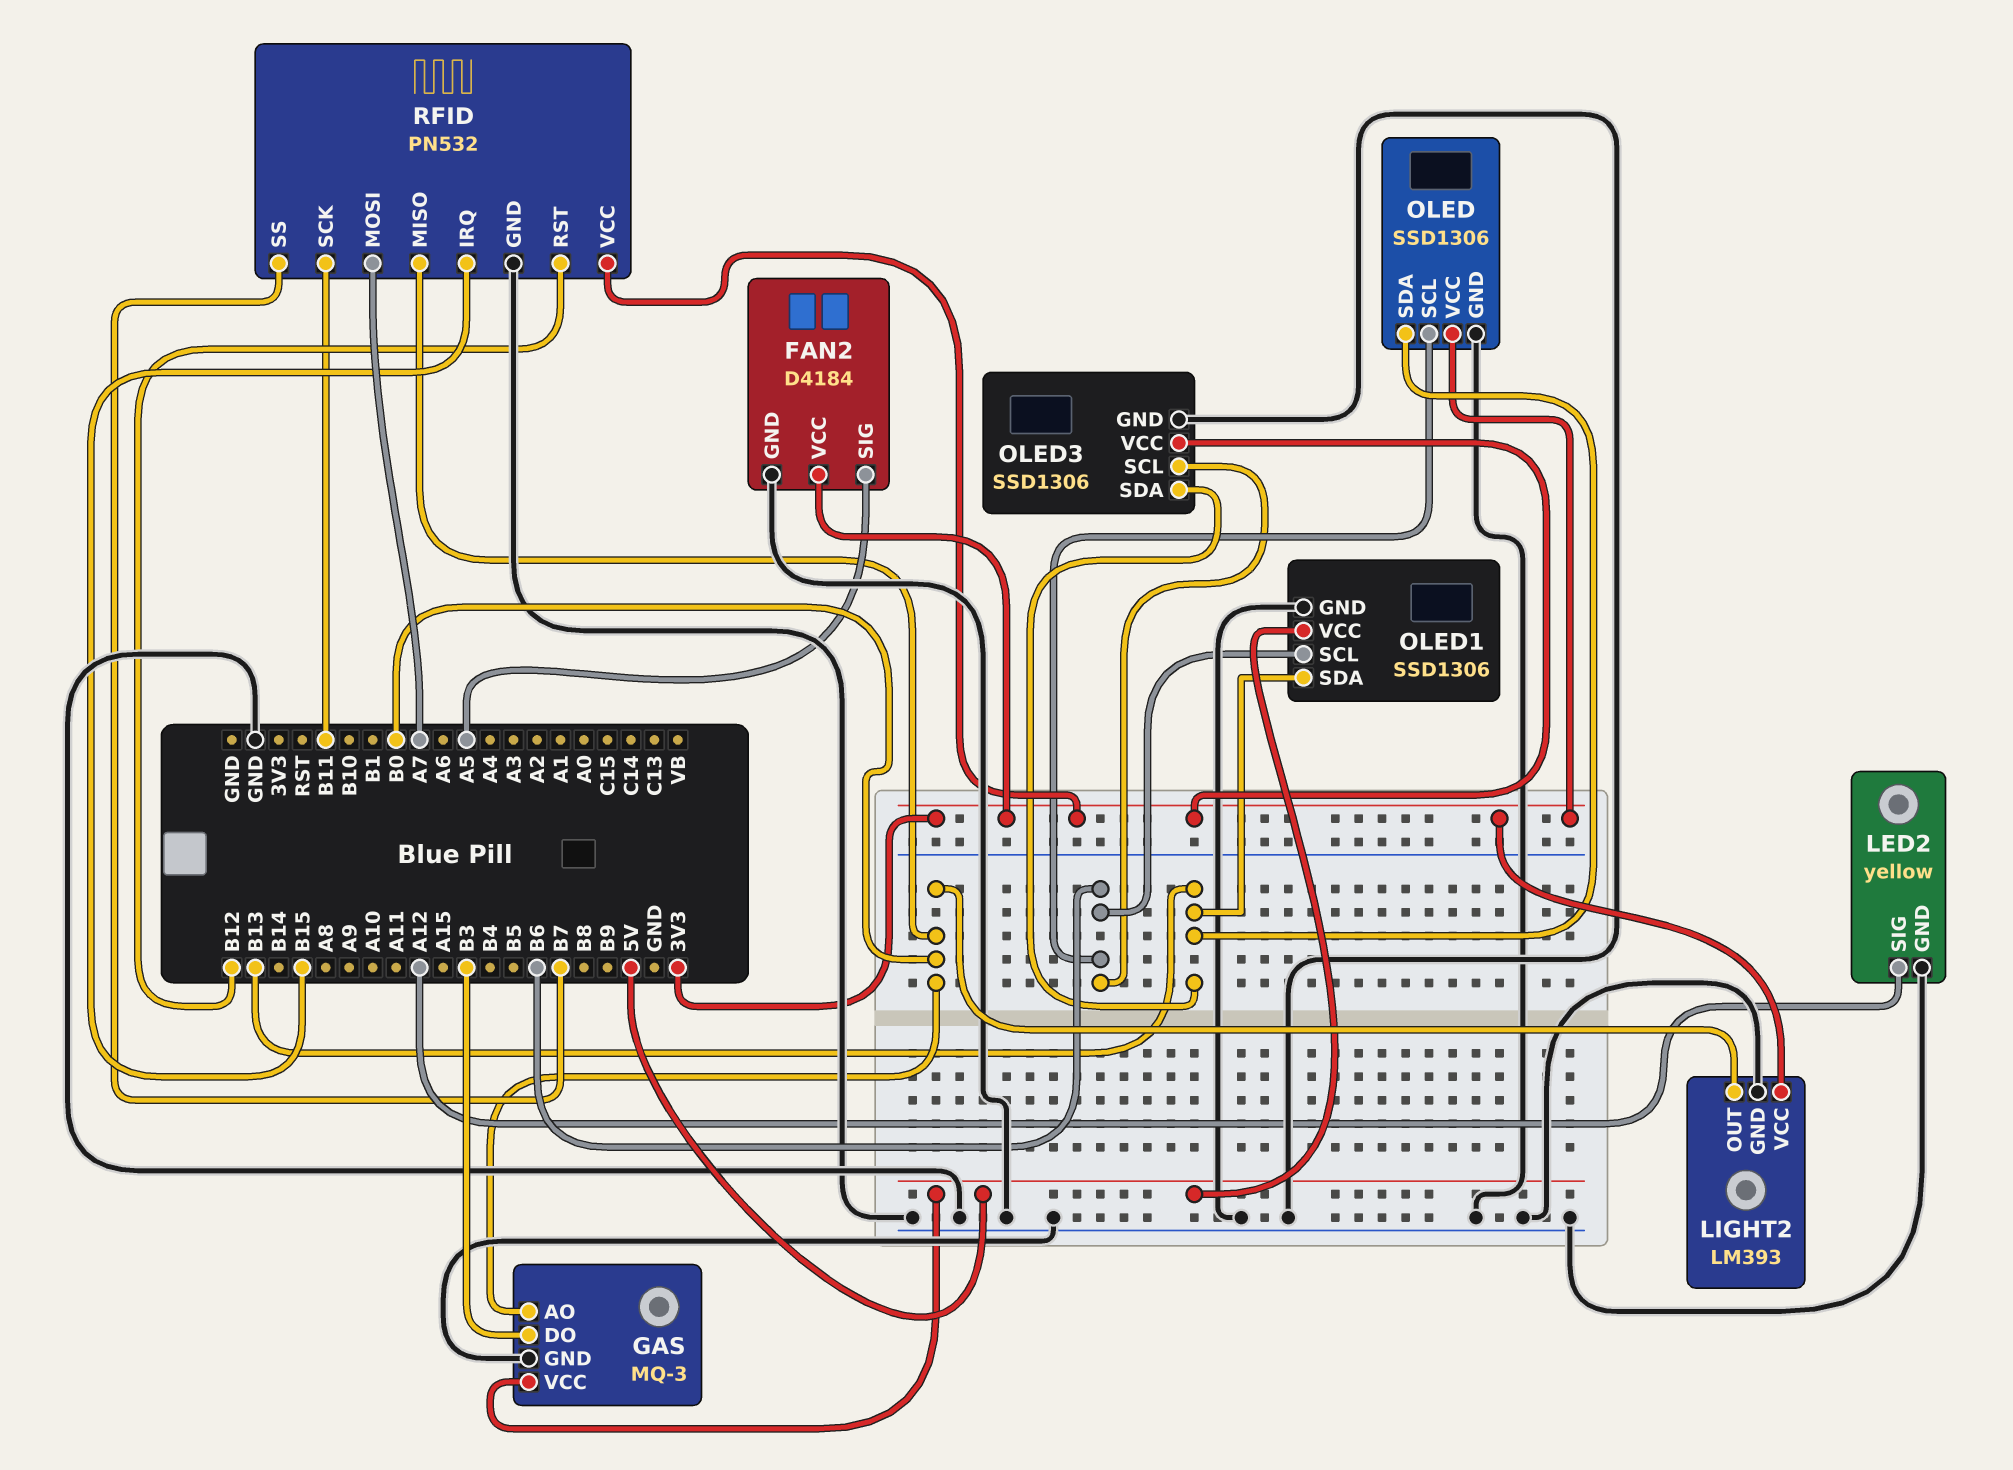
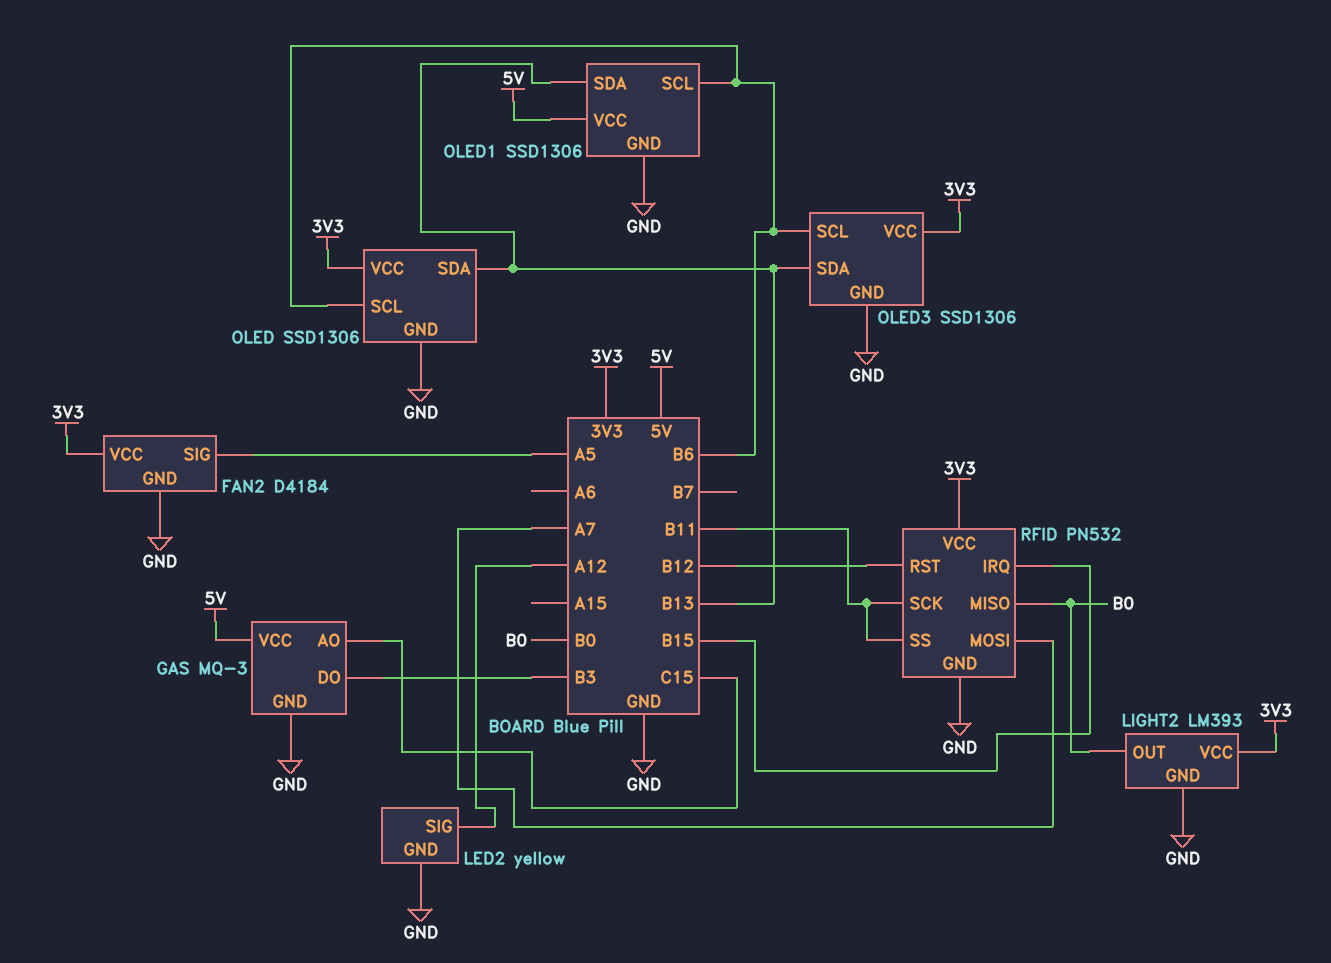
GAS pin AO: B0 -> C15
RFID pin SS: B7 -> B11

